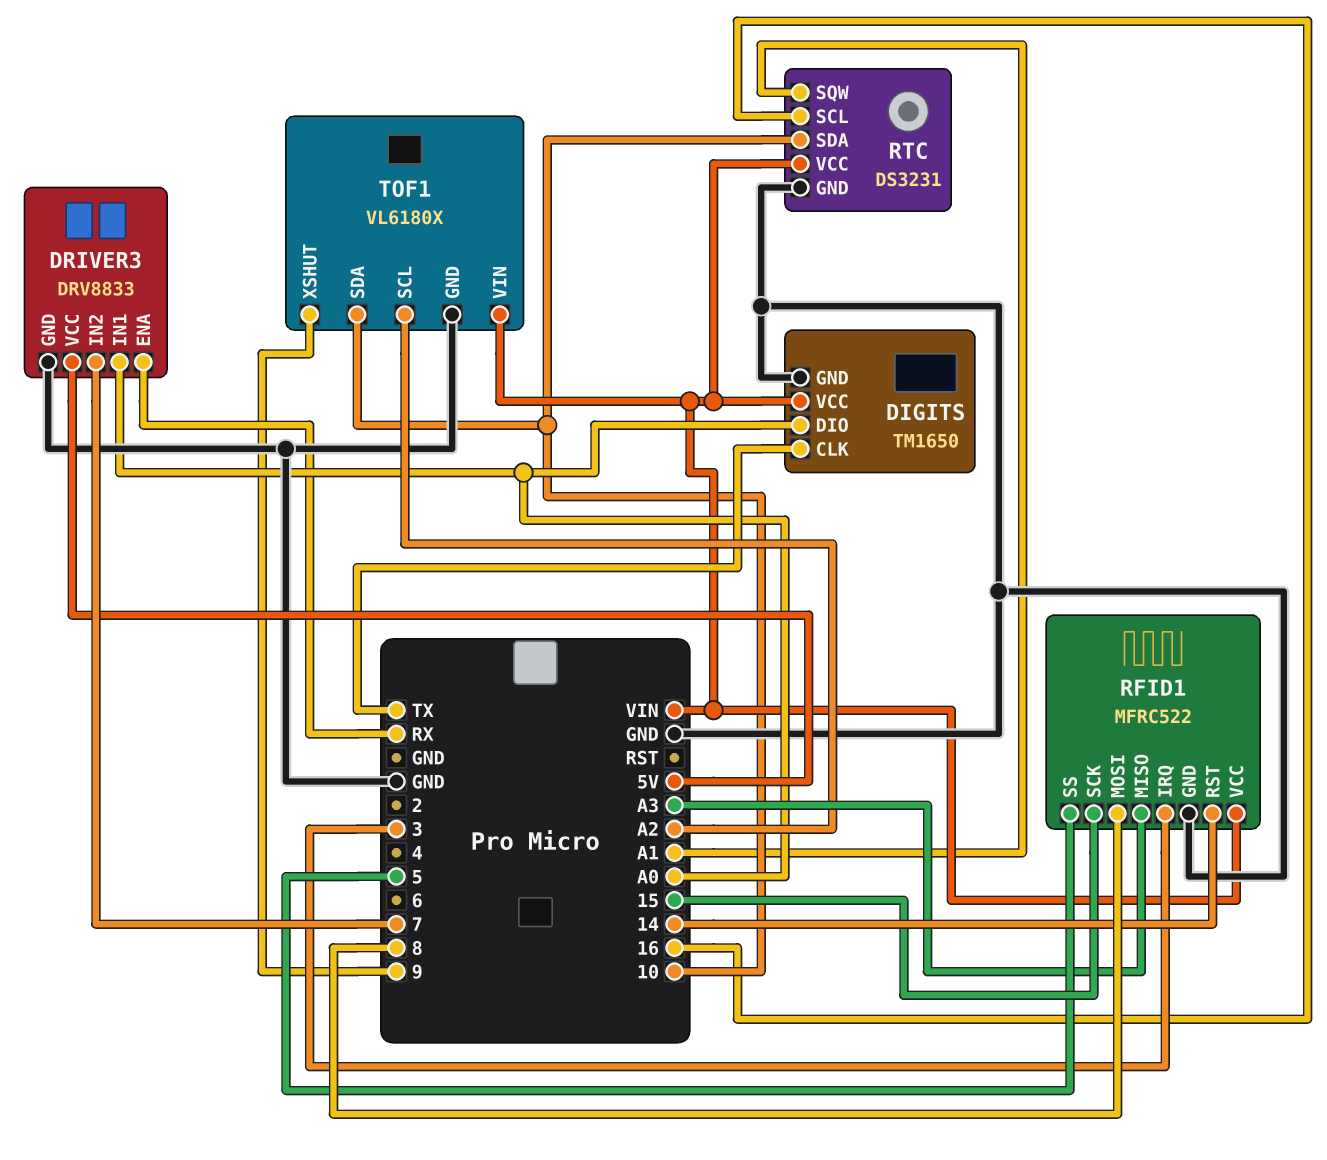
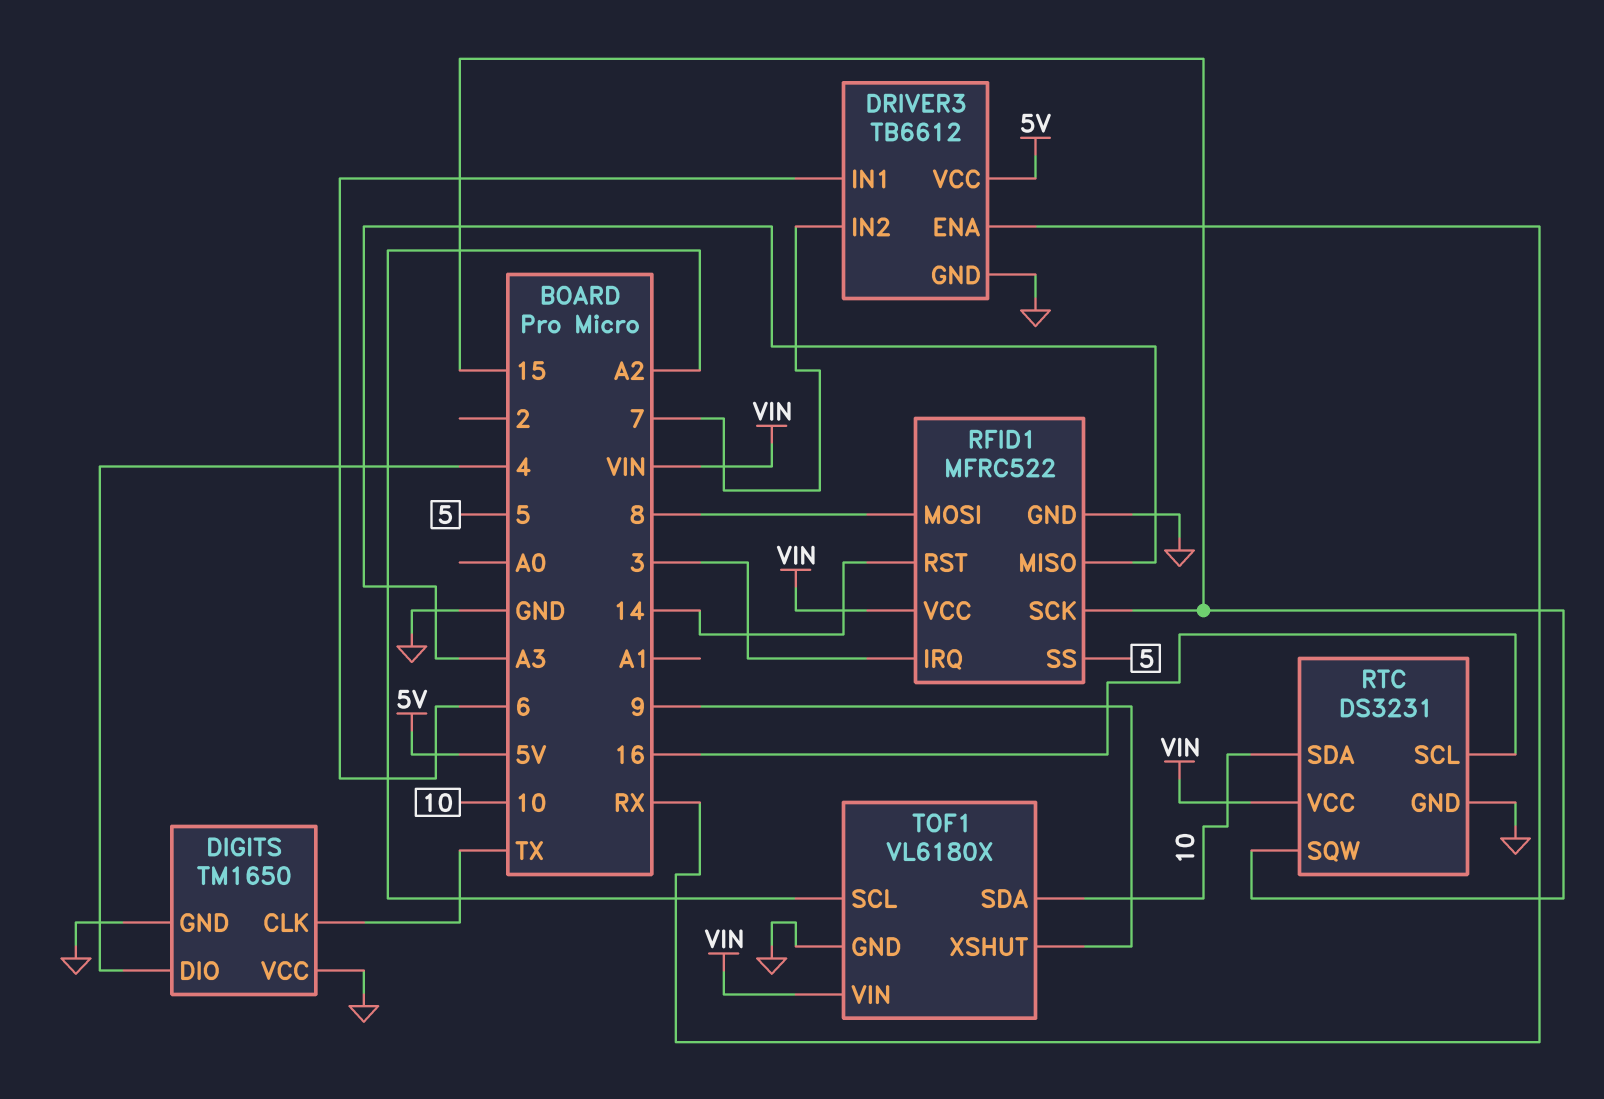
DIGITS pin DIO: A0 -> 4
DIGITS pin VCC: VIN -> GND
DRIVER3: DRV8833 -> TB6612
DRIVER3 pin IN1: A0 -> 6
RTC pin SQW: A1 -> 15

